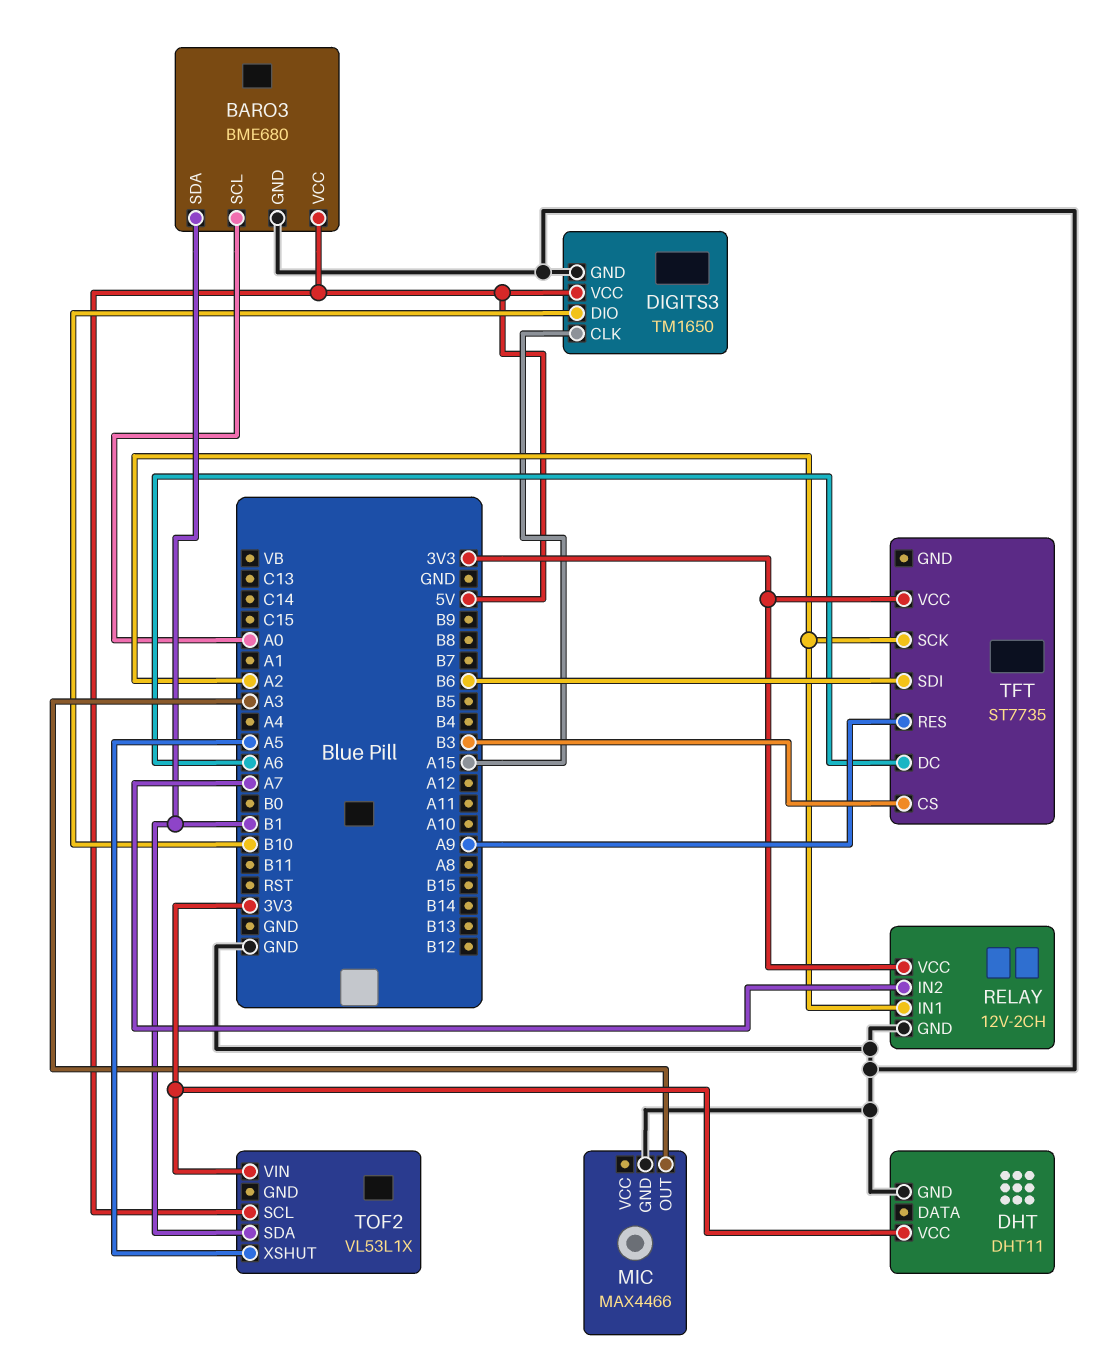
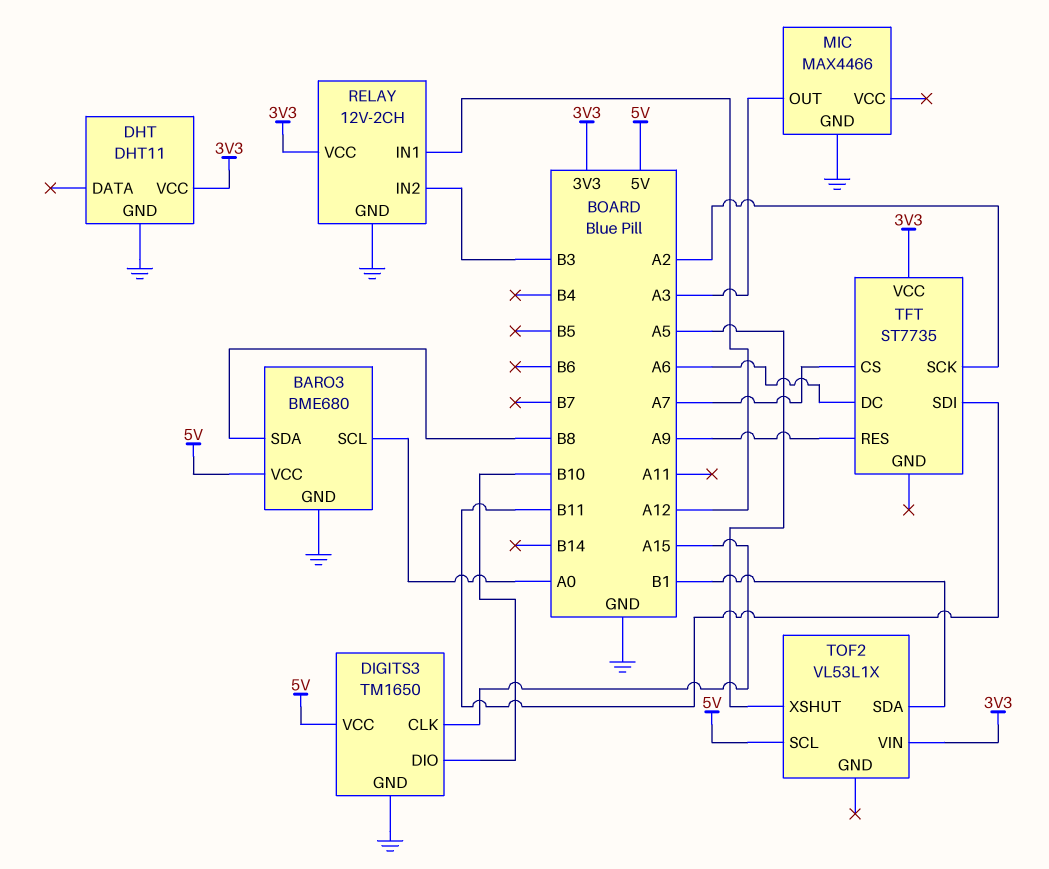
BARO3 pin SDA: B1 -> B8
RELAY pin IN1: A2 -> A12
RELAY pin IN2: A7 -> B3
TFT pin CS: B3 -> A7
TFT pin SDI: B6 -> B11

